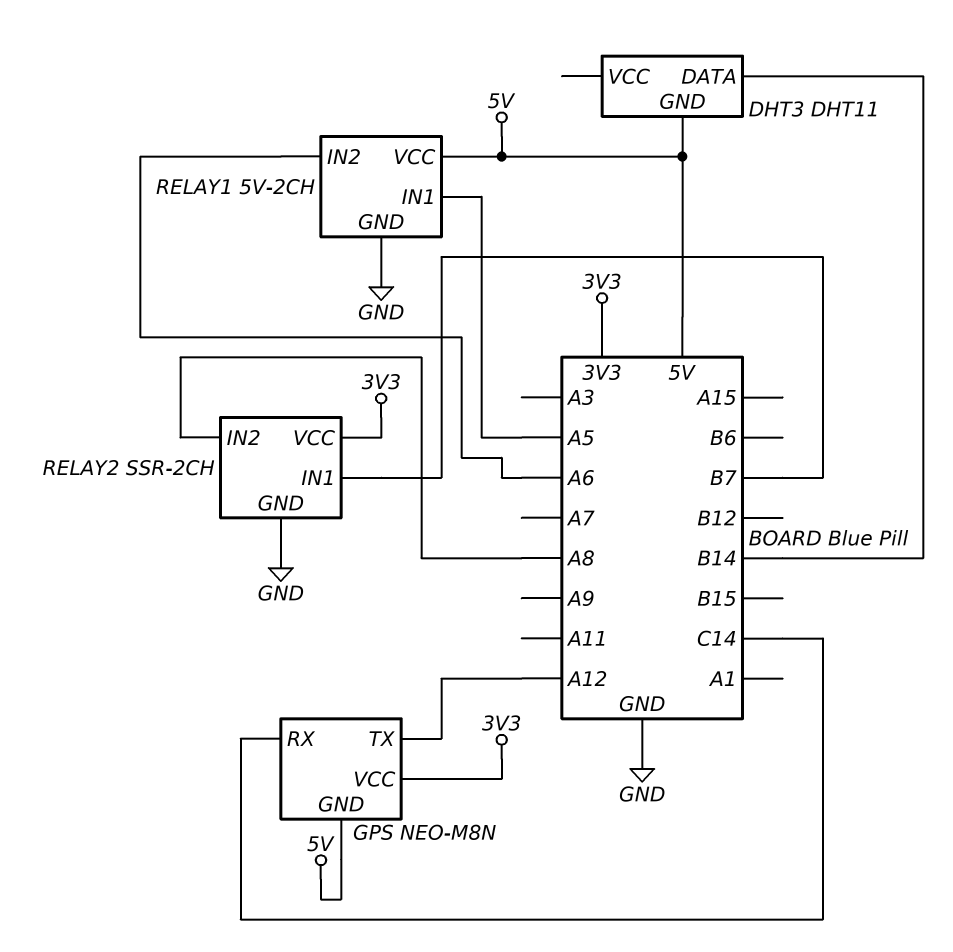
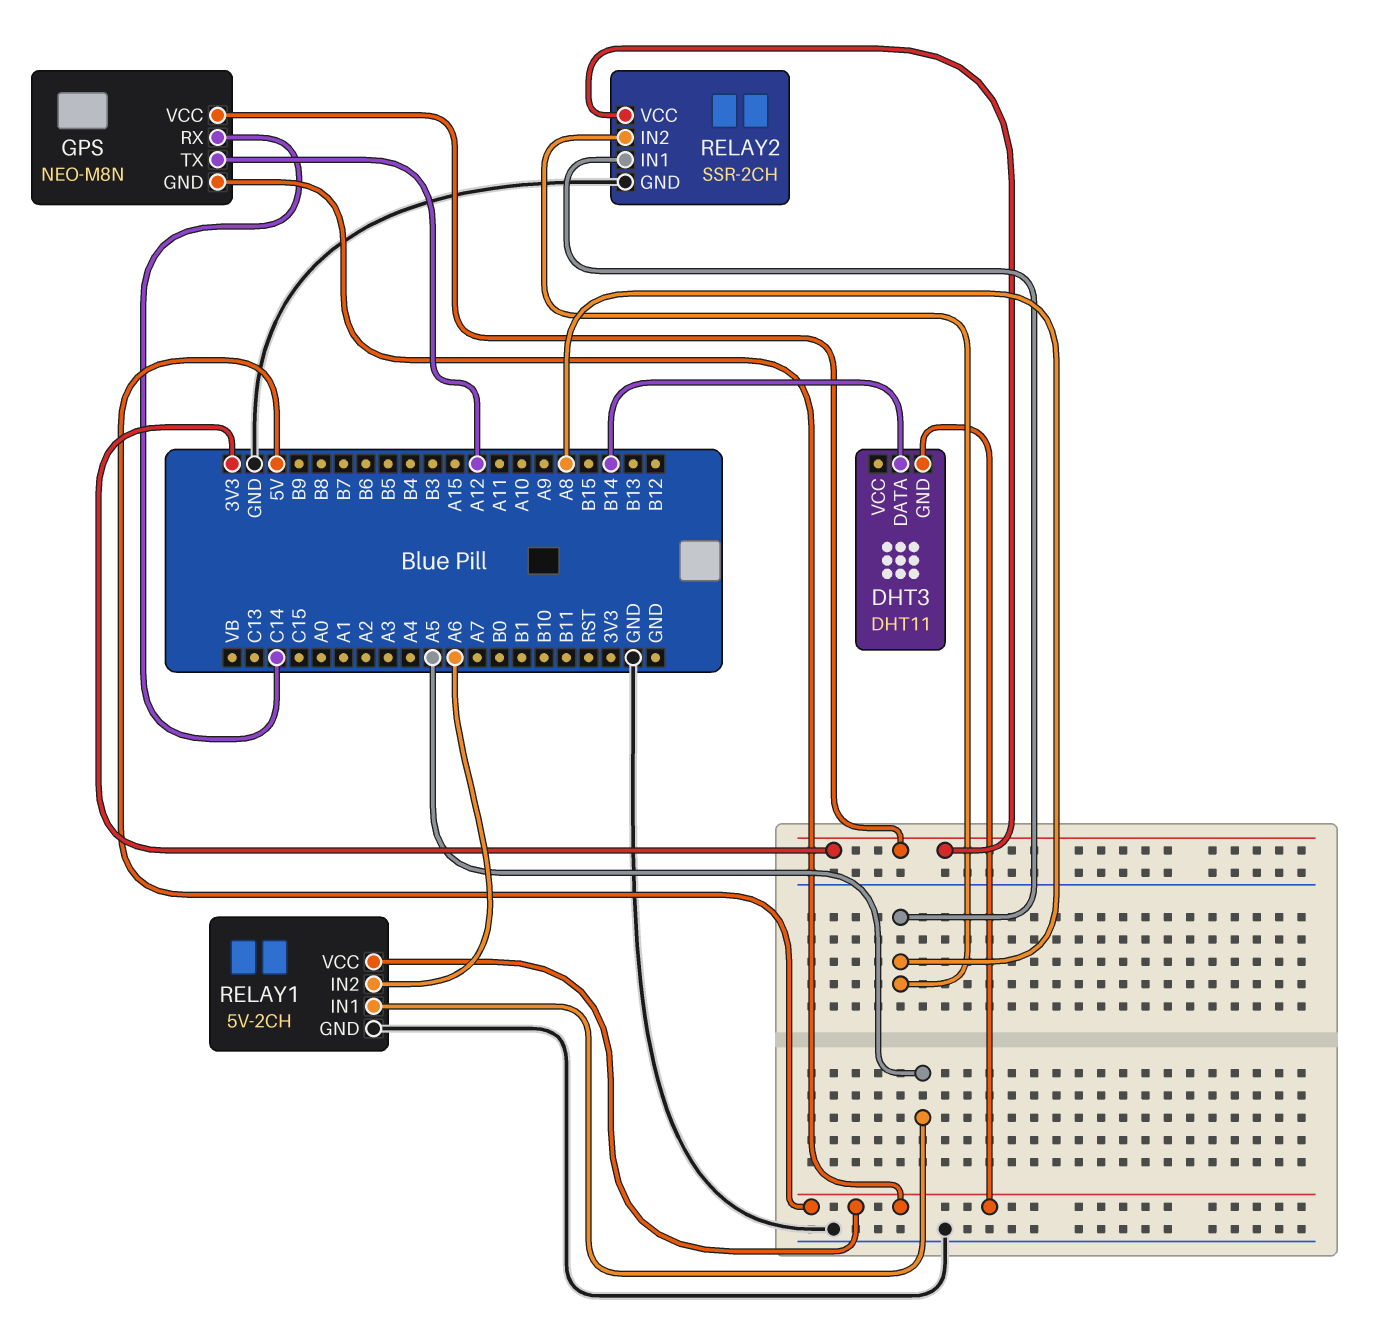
RELAY2 pin IN1: B7 -> A8

